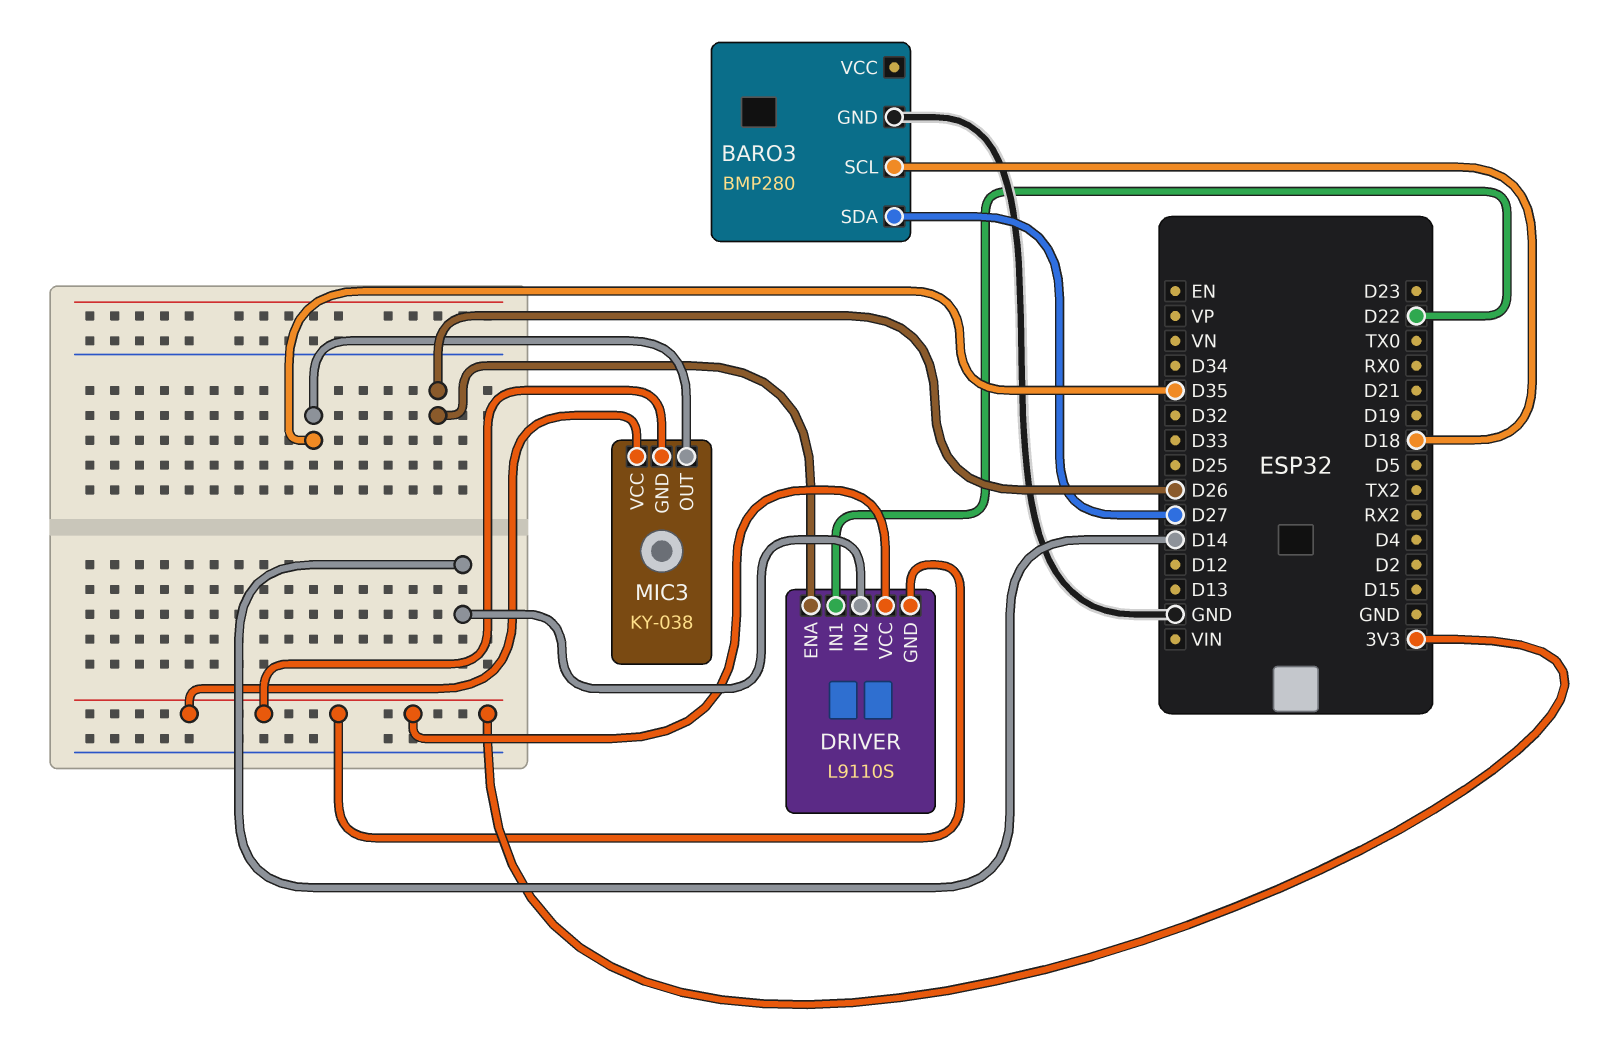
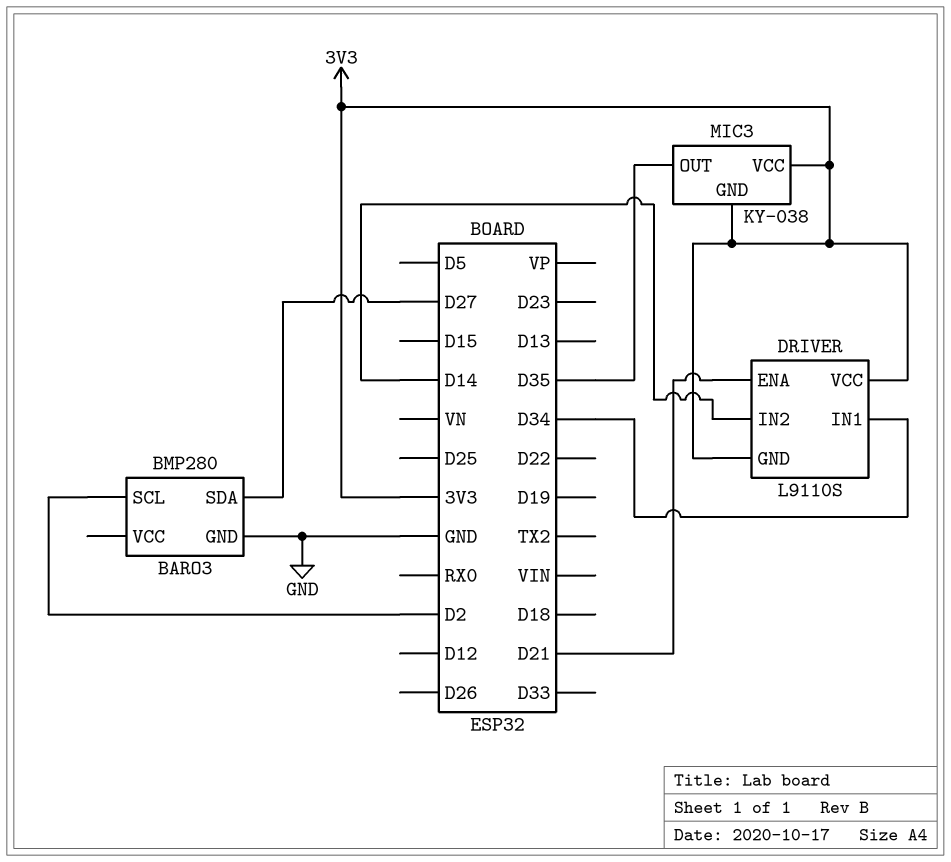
BARO3 pin SCL: D18 -> D2
DRIVER pin ENA: D26 -> D21
DRIVER pin IN1: D22 -> D34

